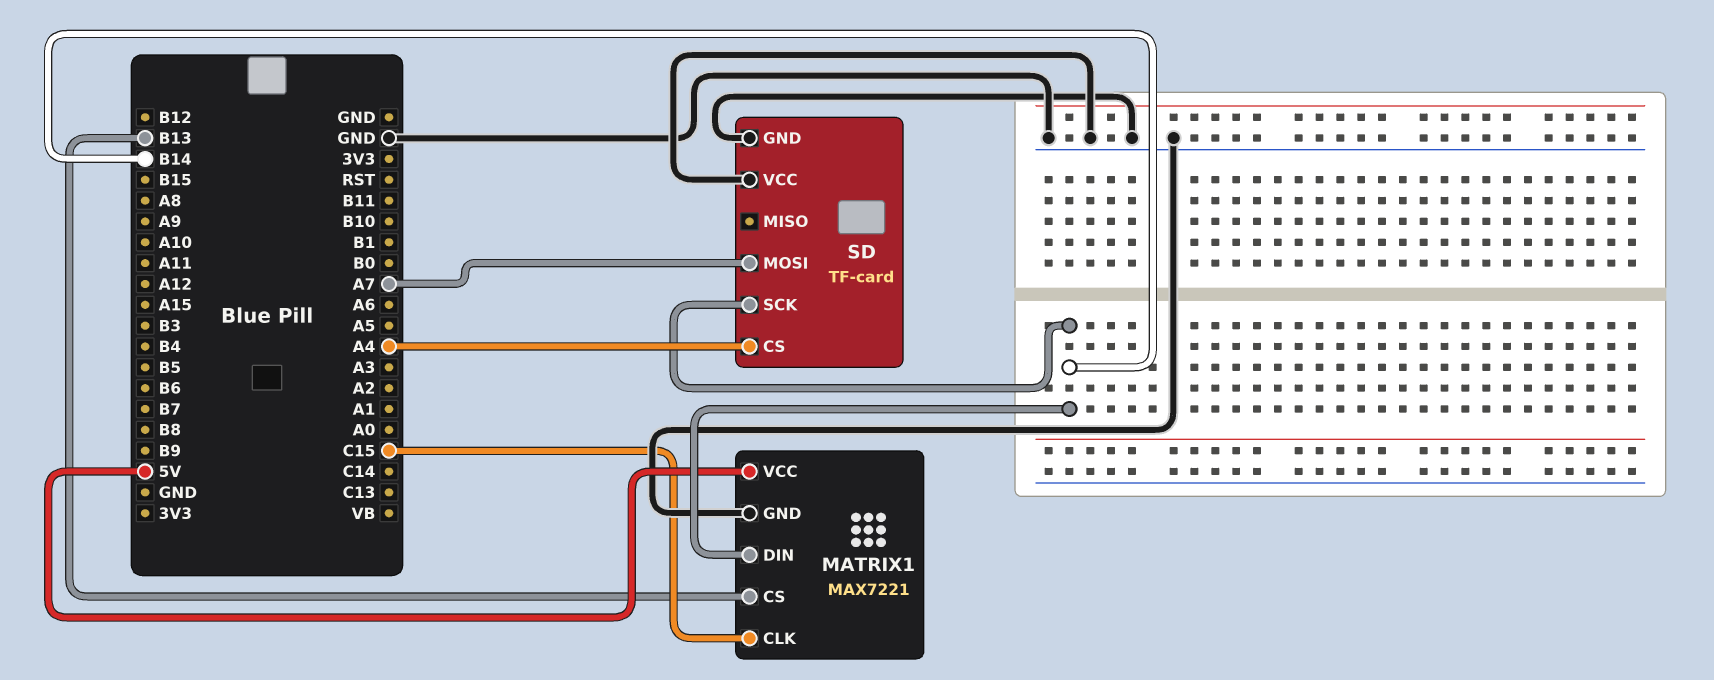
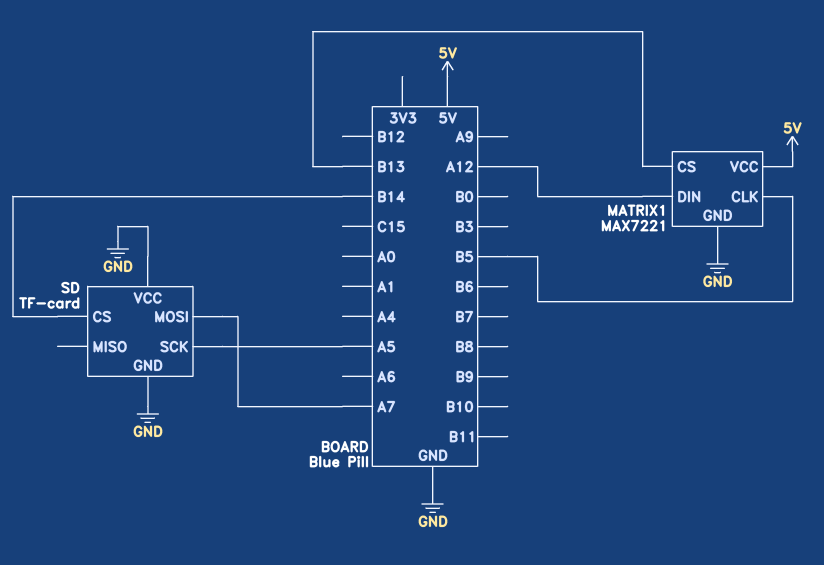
MATRIX1 pin CLK: C15 -> B5
MATRIX1 pin DIN: B14 -> A12
SD pin CS: A4 -> B14
SD pin SCK: B14 -> A5

